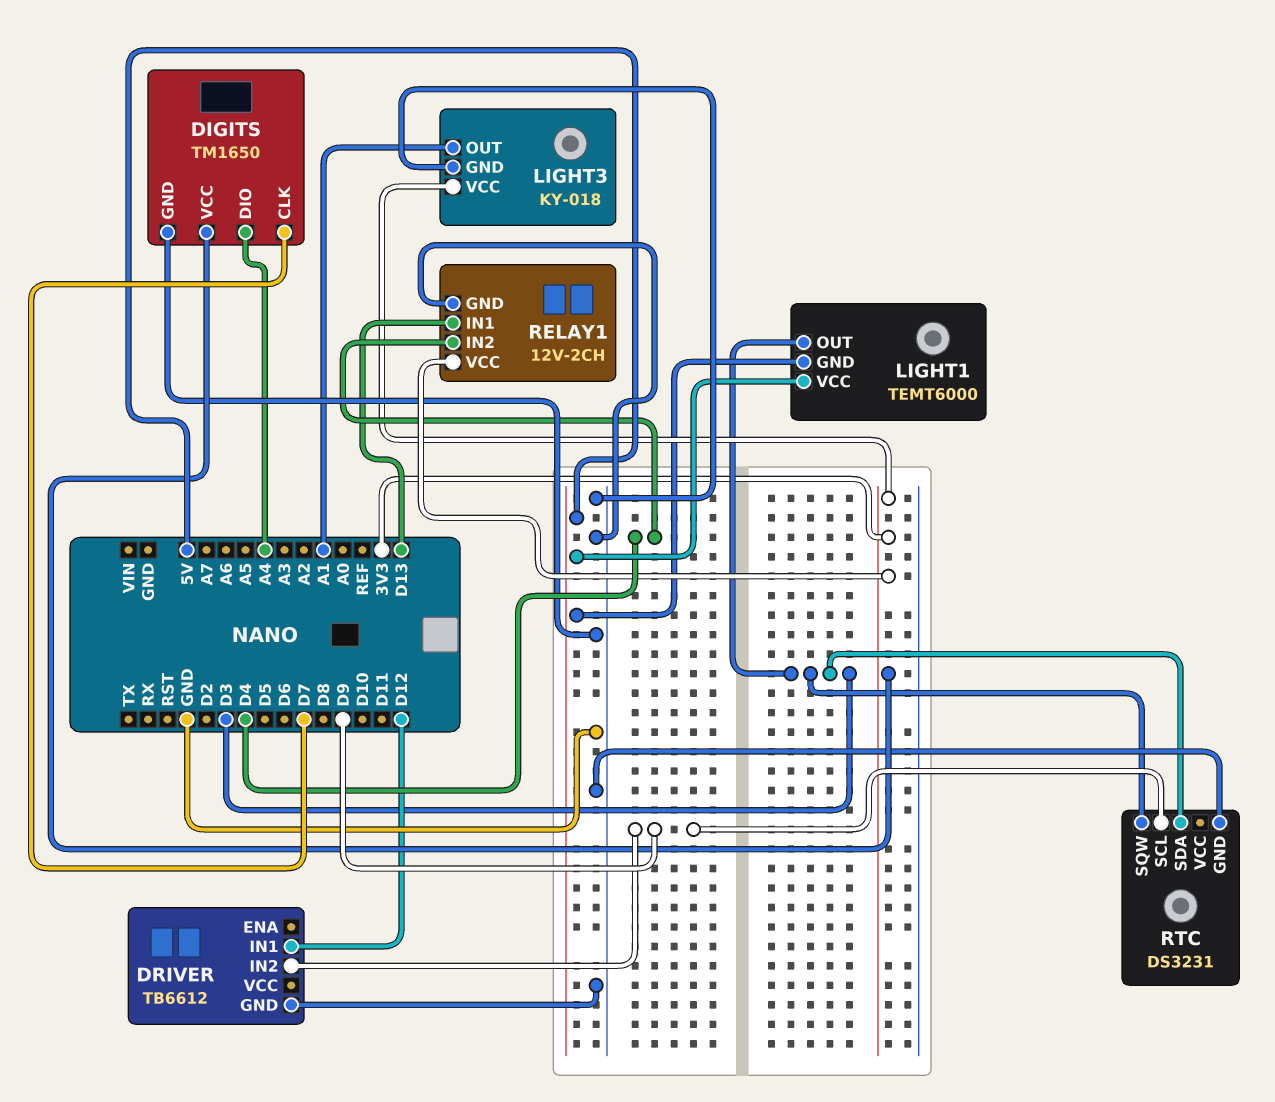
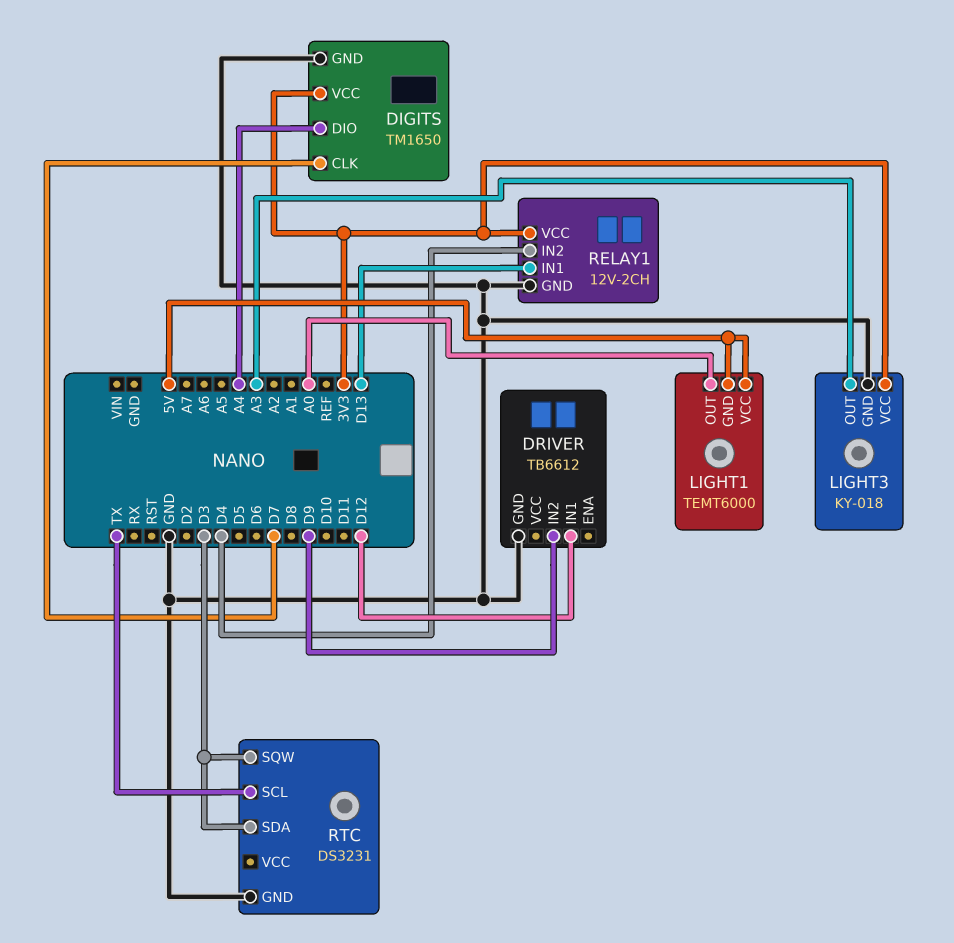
LIGHT1 pin OUT: D3 -> A0
LIGHT3 pin OUT: A1 -> A3
RTC pin SCL: D9 -> TX

